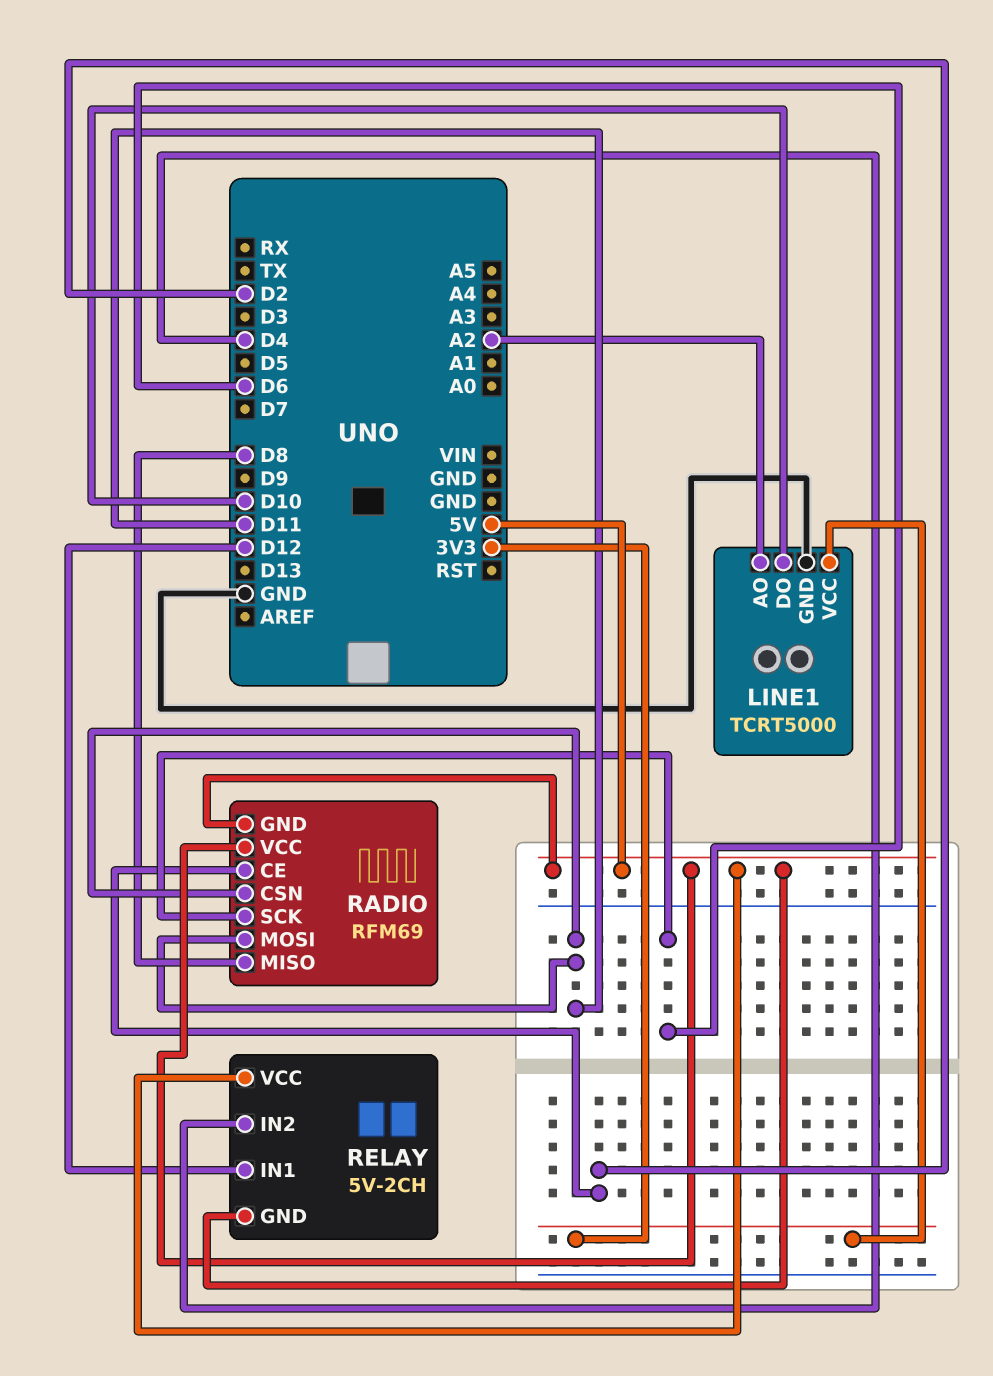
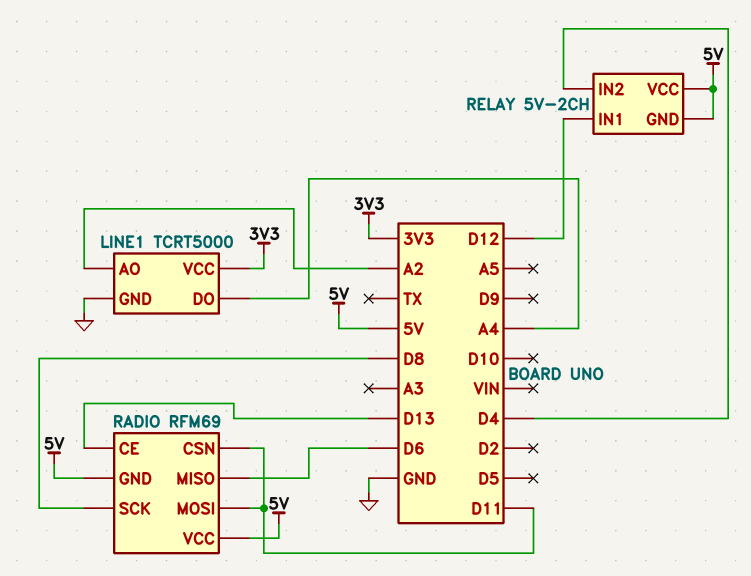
LINE1 pin DO: D10 -> A4
RADIO pin CE: D2 -> D13
RADIO pin MISO: D8 -> D6
RADIO pin SCK: D6 -> D8

